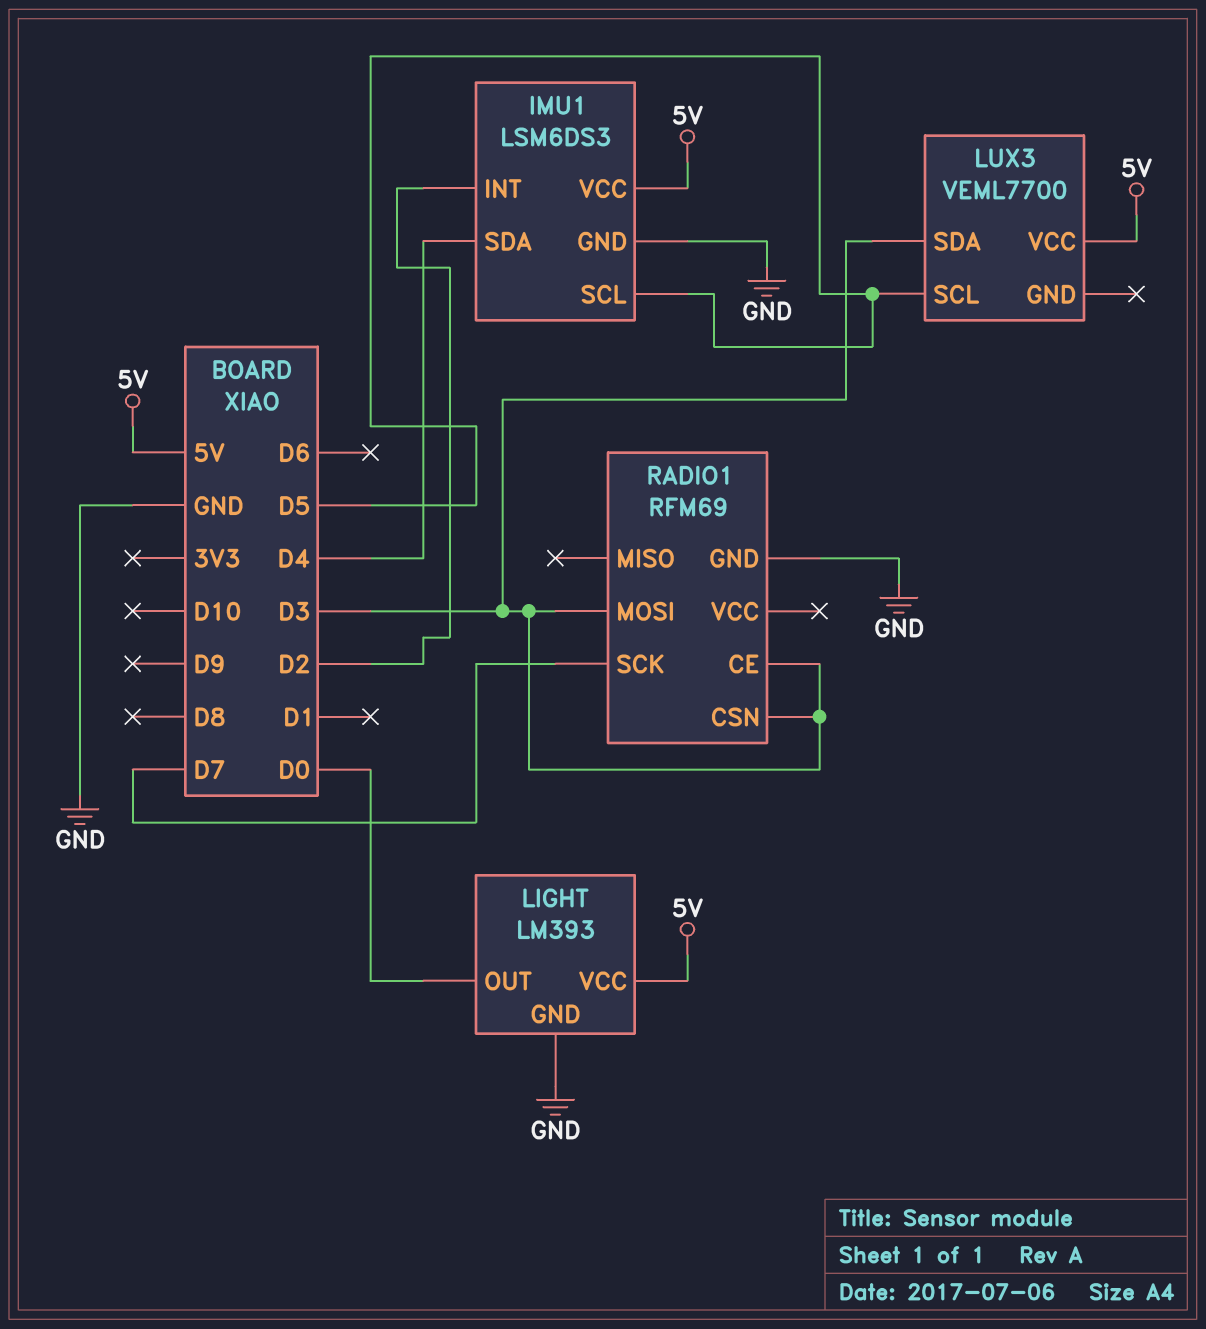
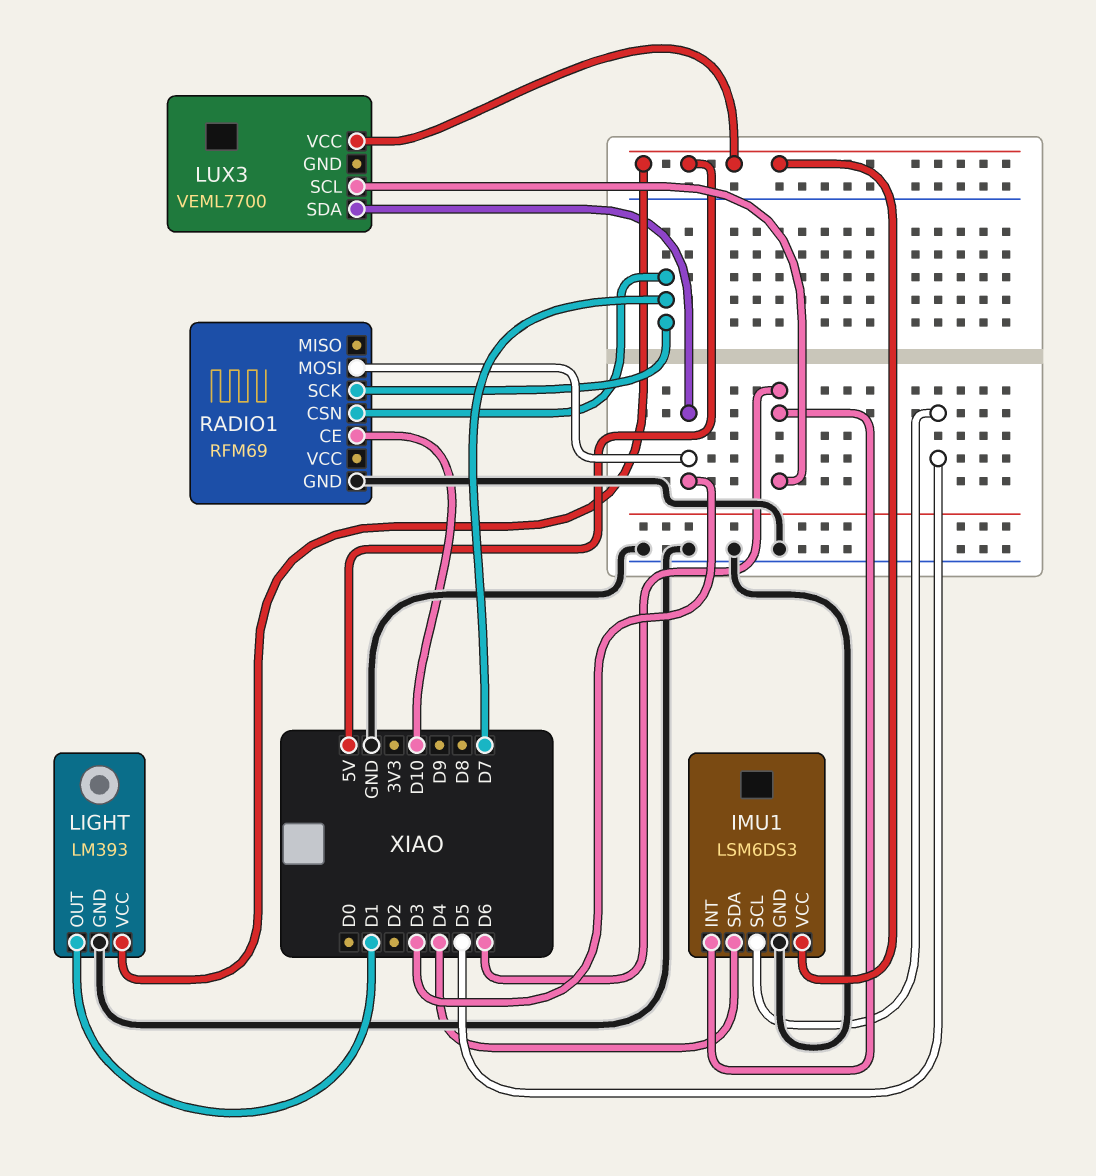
IMU1 pin INT: D2 -> D6
LIGHT pin OUT: D0 -> D1
LUX3 pin SCL: D5 -> D6
RADIO1 pin CE: D3 -> D10
RADIO1 pin CSN: D3 -> D7

